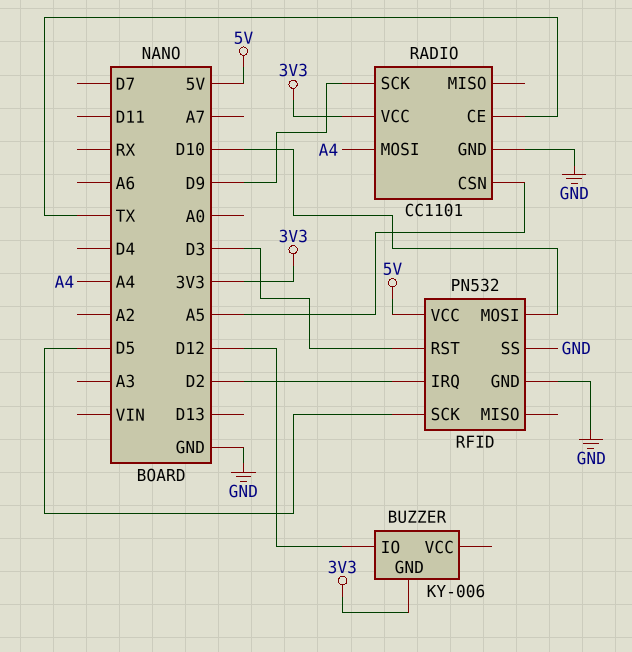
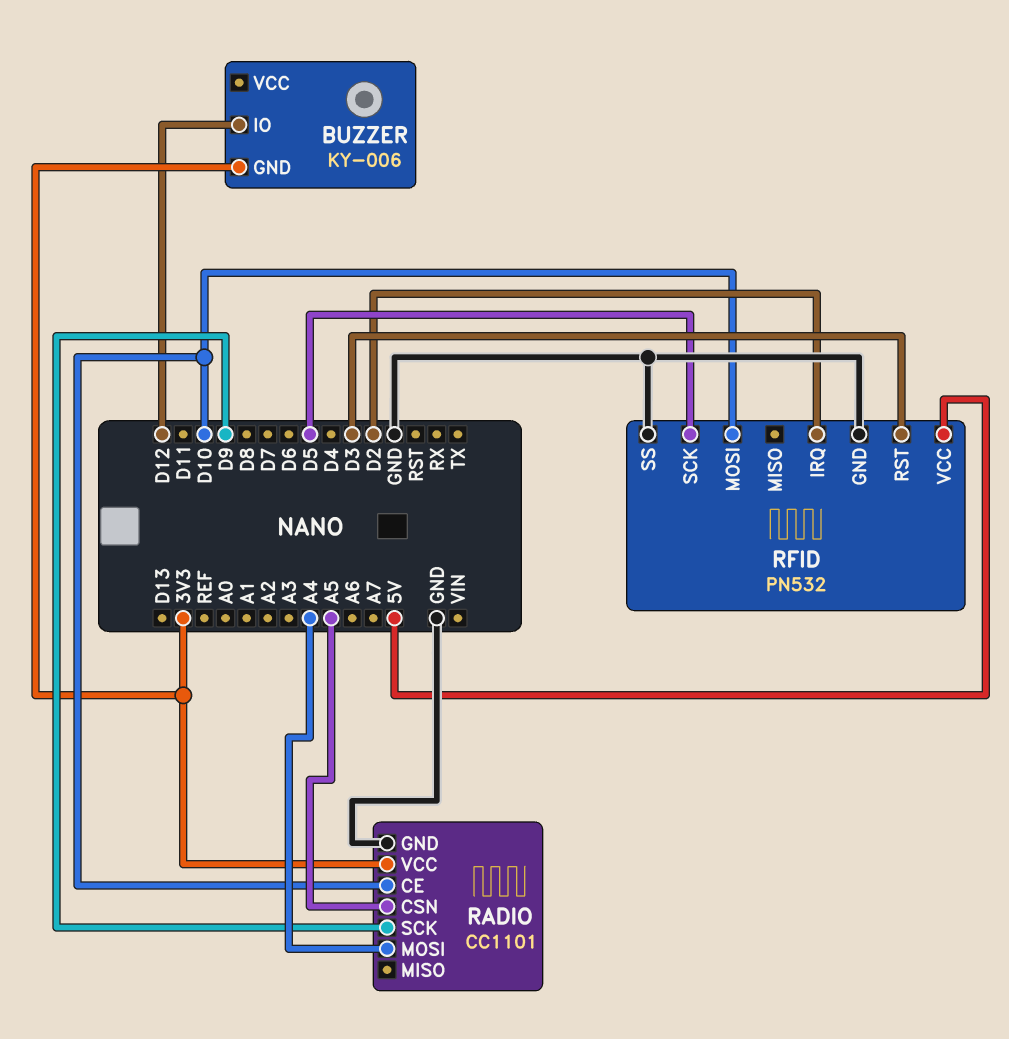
RADIO pin CE: TX -> D10

